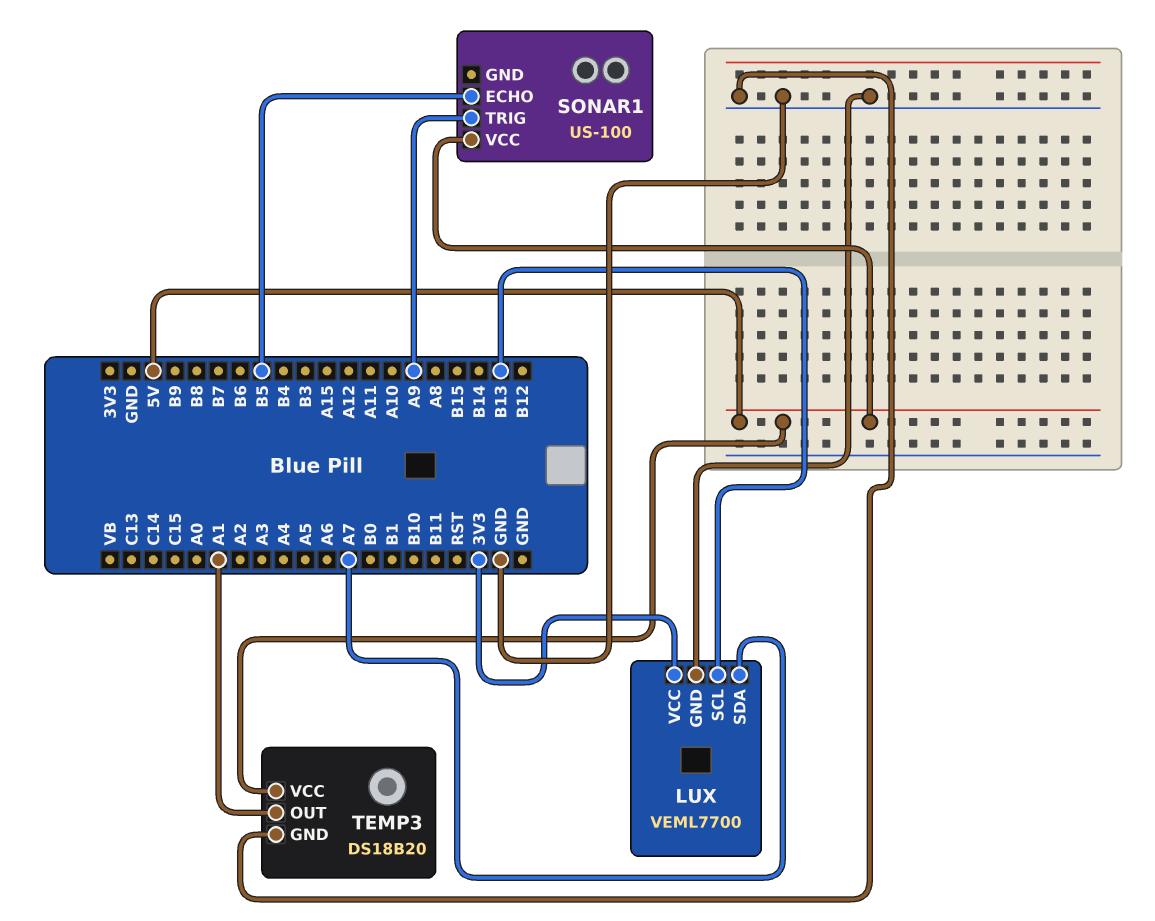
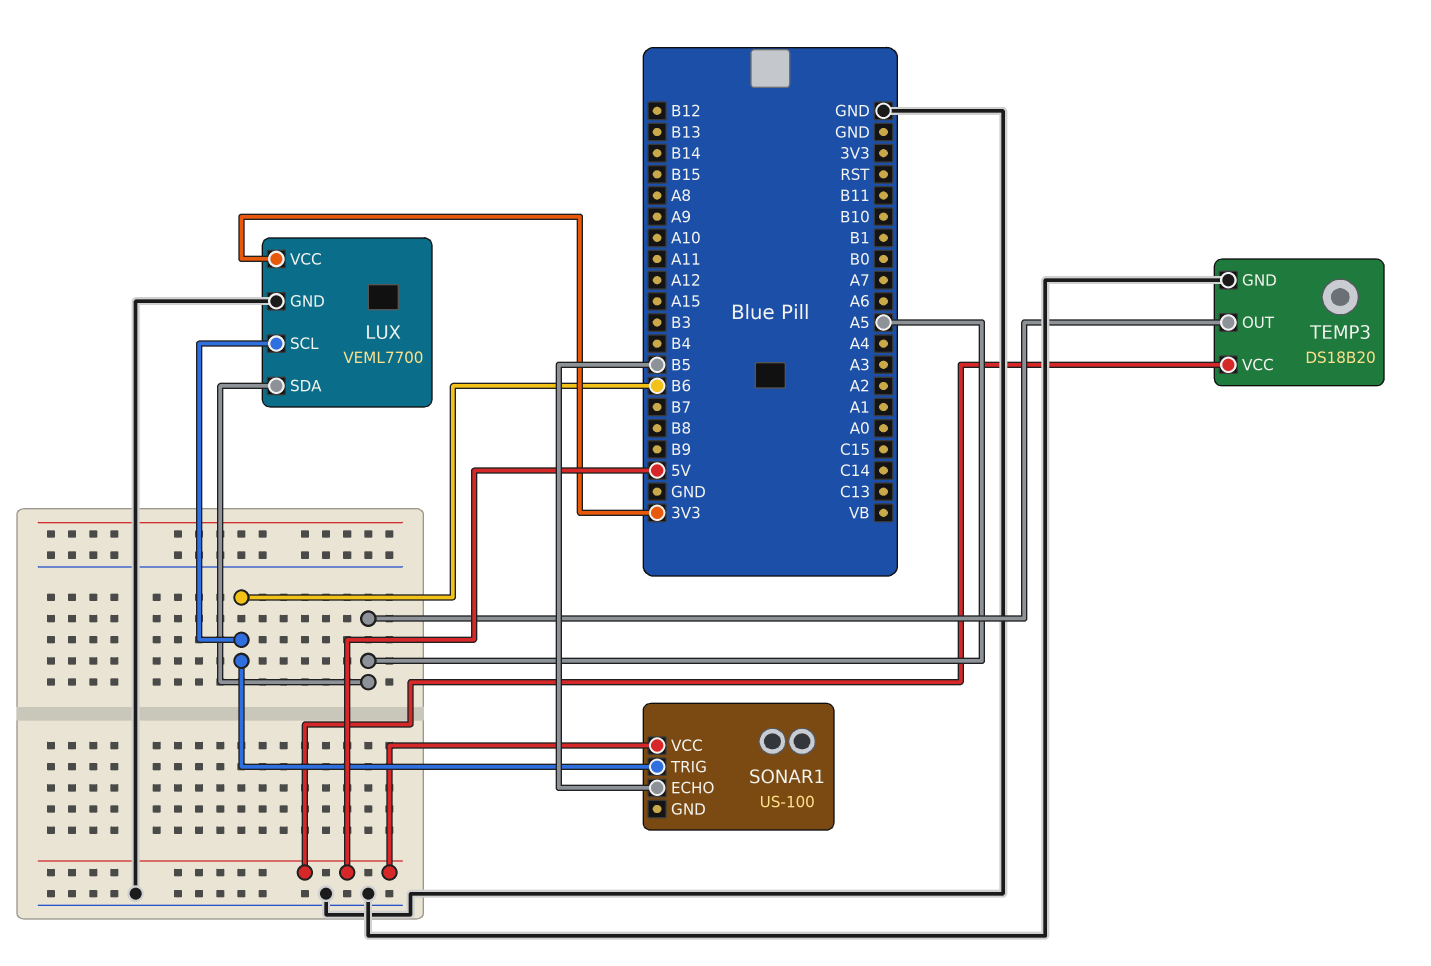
LUX pin SCL: B13 -> B6
LUX pin SDA: A7 -> A5
SONAR1 pin TRIG: A9 -> B6
TEMP3 pin OUT: A1 -> A5

